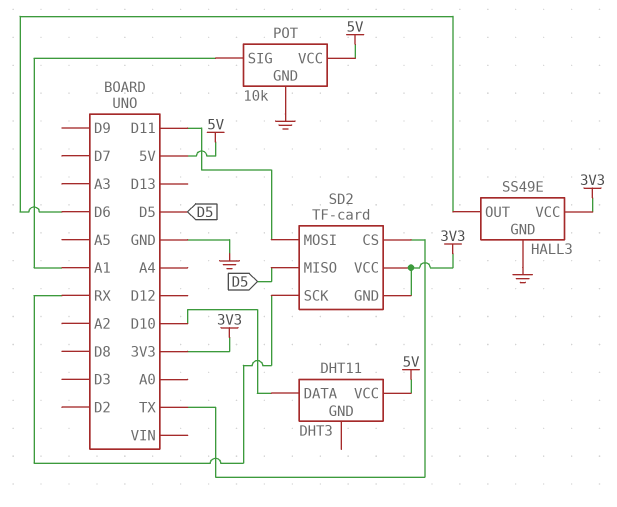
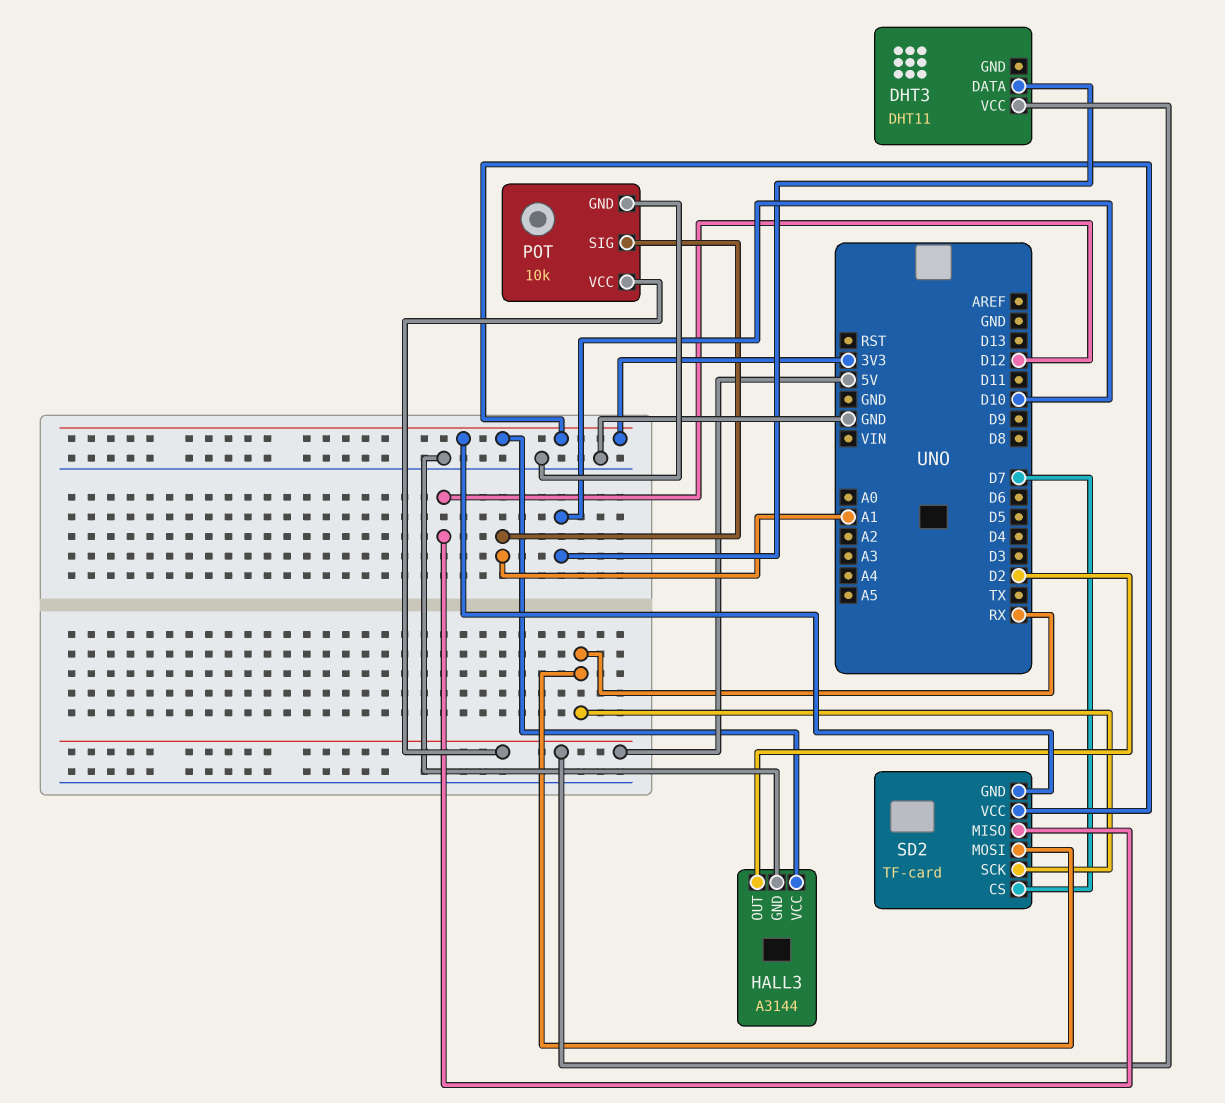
HALL3: SS49E -> A3144
HALL3 pin OUT: D6 -> D2
SD2 pin CS: TX -> D7
SD2 pin MISO: D5 -> D12
SD2 pin MOSI: D11 -> RX

